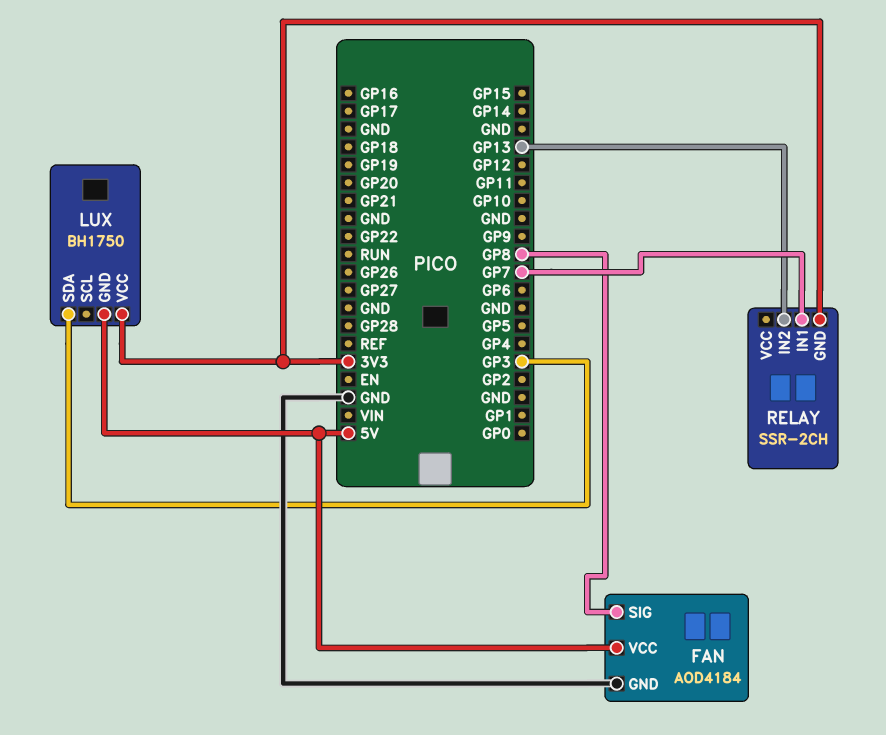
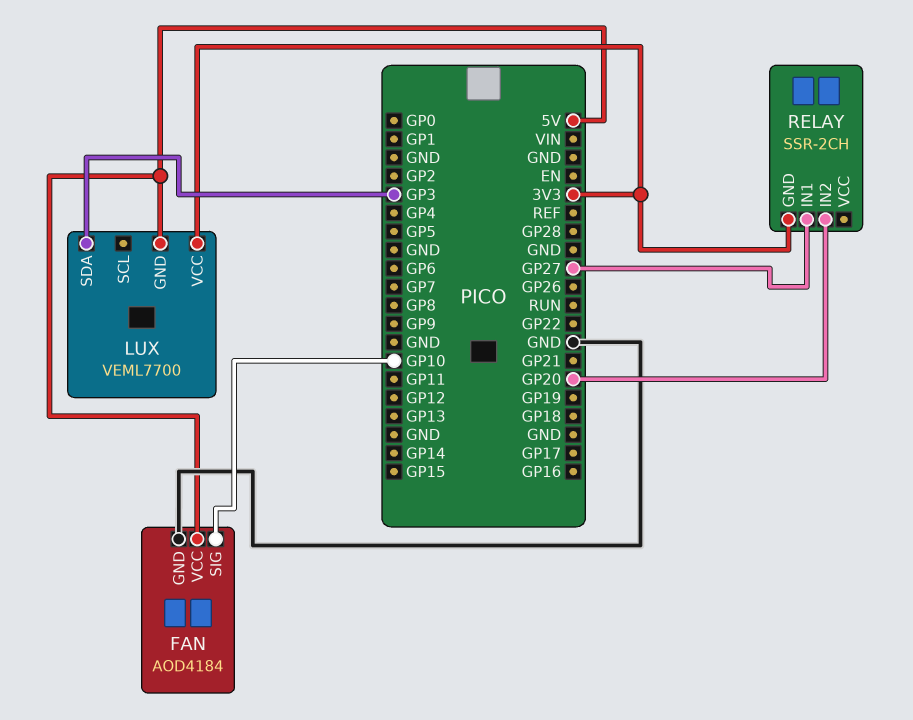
FAN pin SIG: GP8 -> GP10
LUX: BH1750 -> VEML7700
RELAY pin IN1: GP7 -> GP27
RELAY pin IN2: GP13 -> GP20

